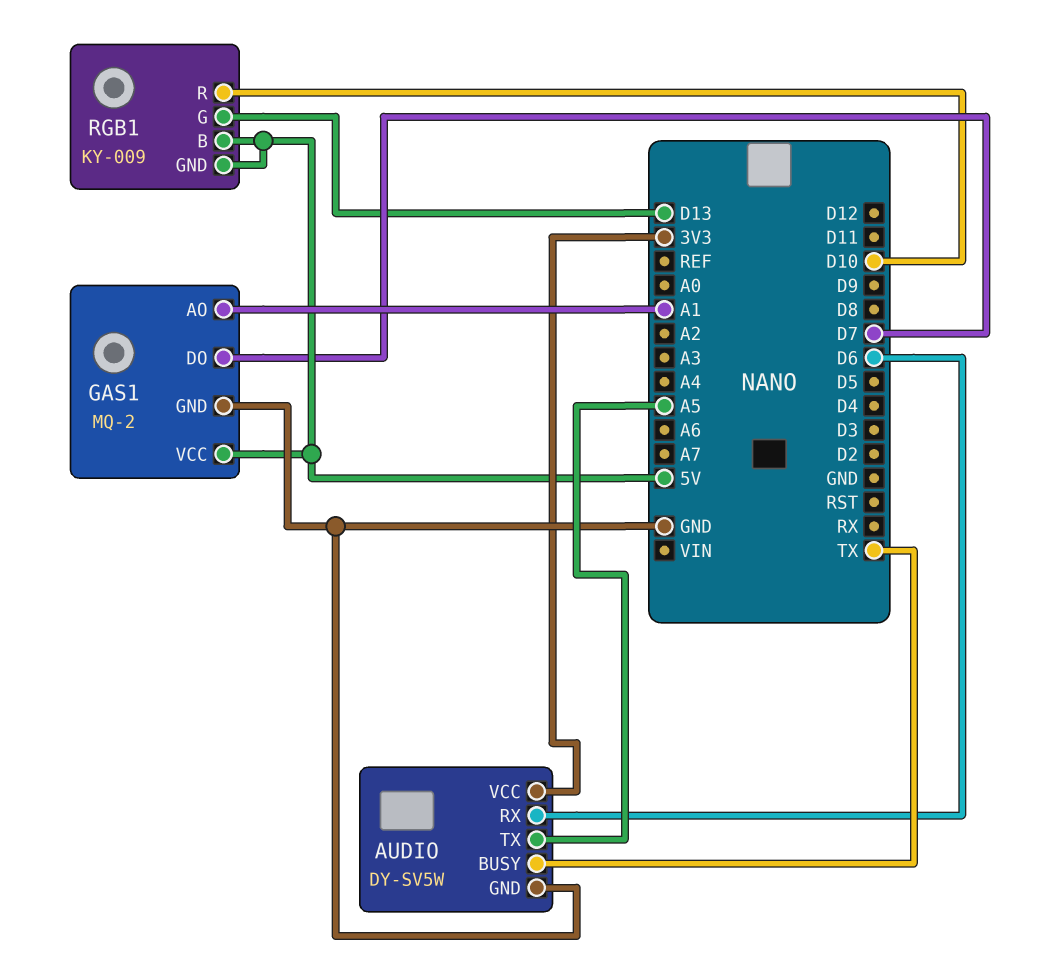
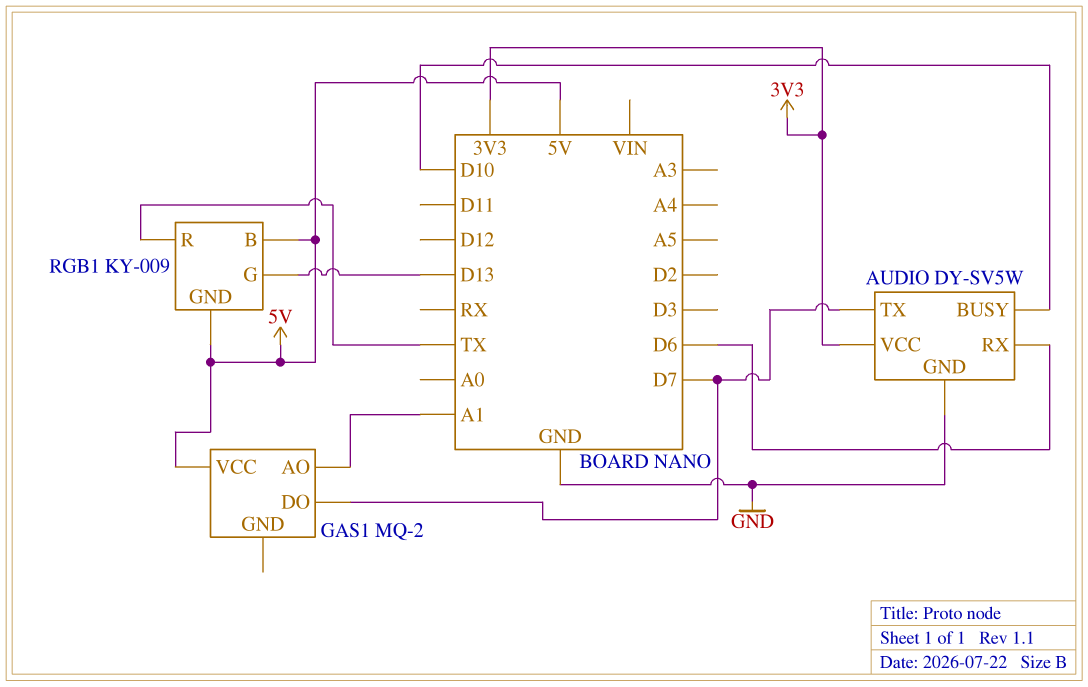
AUDIO pin BUSY: TX -> D10
AUDIO pin TX: A5 -> D7
GAS1 pin GND: GND -> none
RGB1 pin R: D10 -> TX

